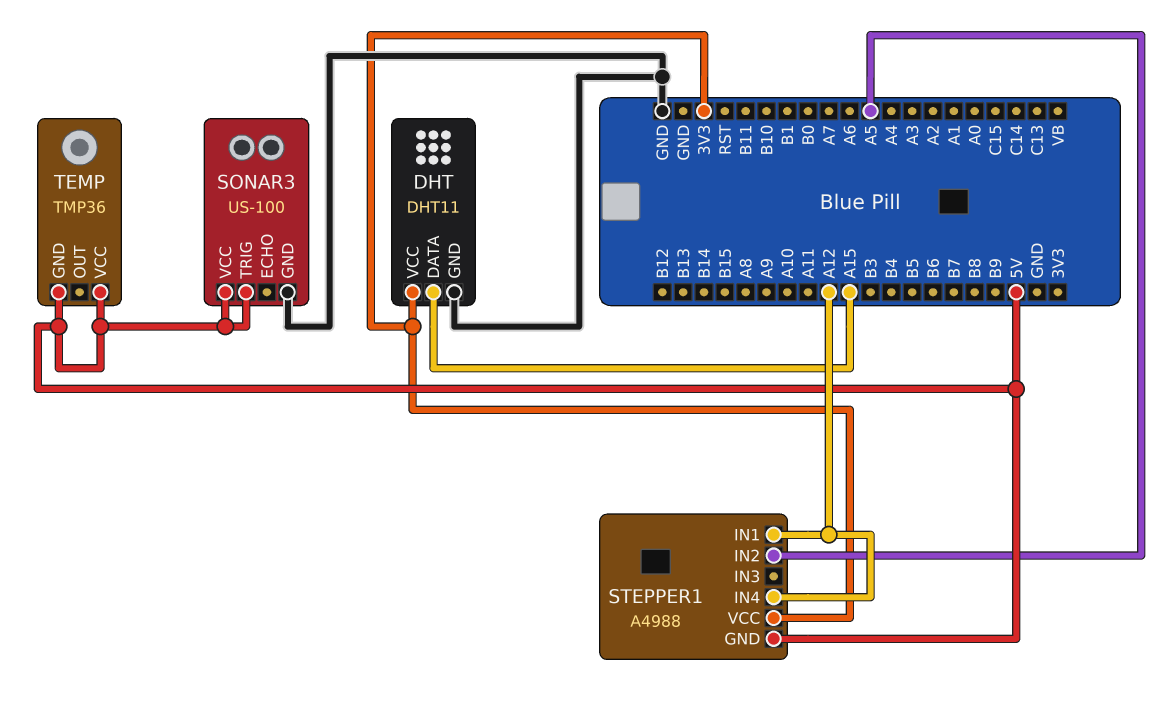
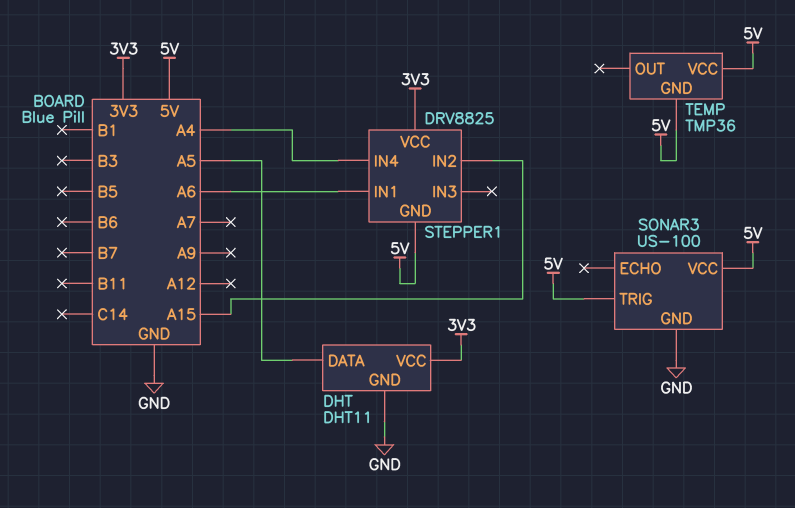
DHT pin DATA: A15 -> A5
STEPPER1: A4988 -> DRV8825
STEPPER1 pin IN1: A12 -> A6
STEPPER1 pin IN2: A5 -> A15
STEPPER1 pin IN4: A12 -> A4

